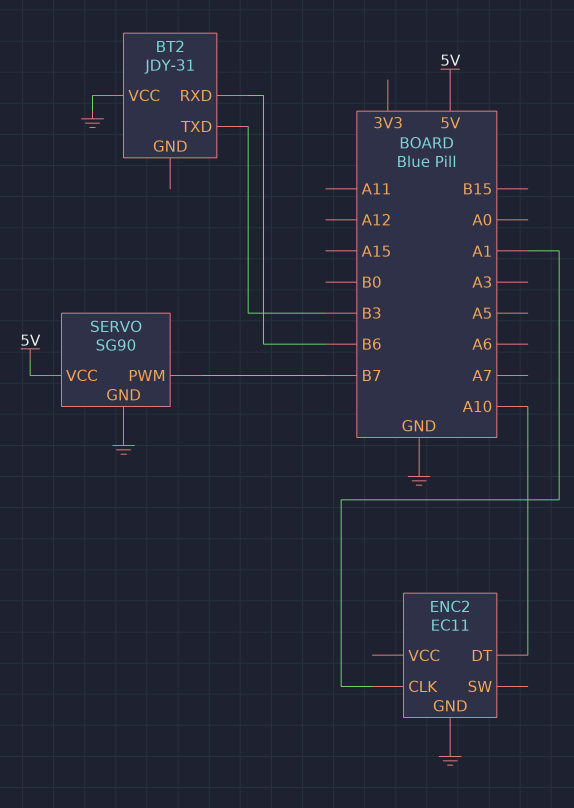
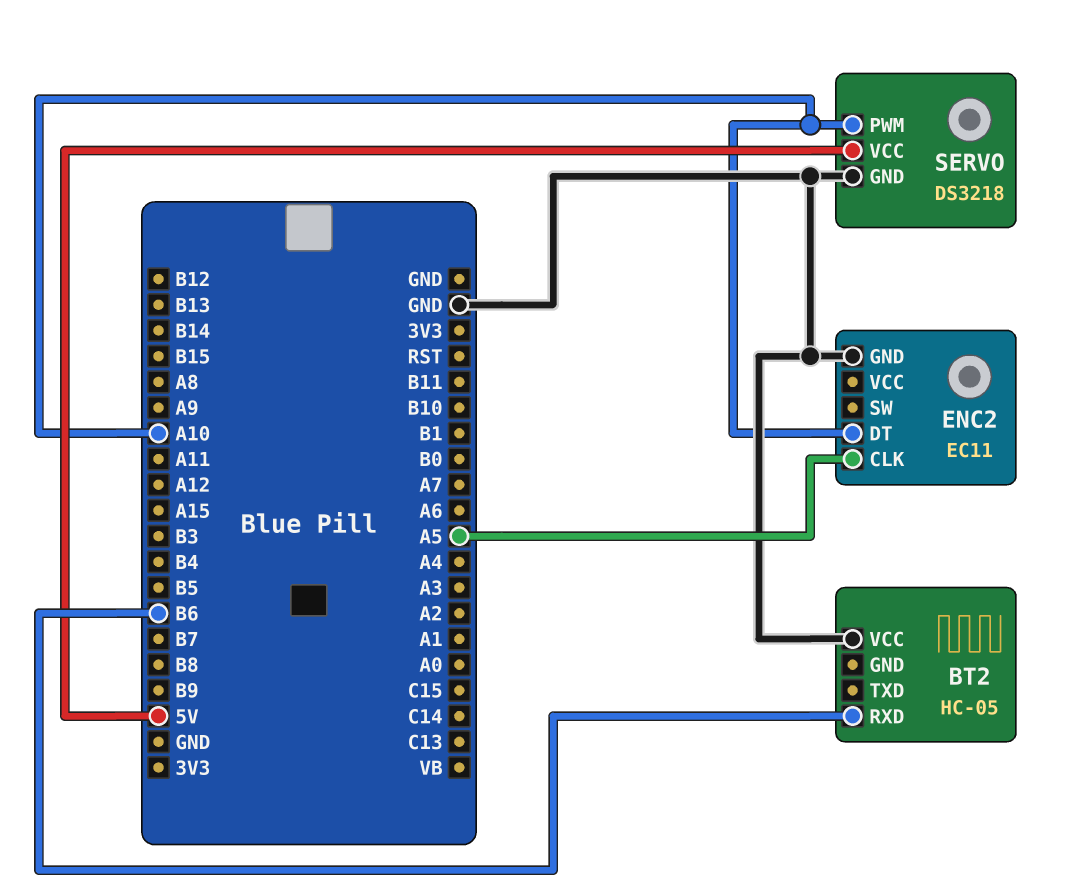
BT2: JDY-31 -> HC-05
BT2 pin TXD: B3 -> none
ENC2 pin CLK: A1 -> A5
SERVO: SG90 -> DS3218
SERVO pin PWM: B7 -> A10

